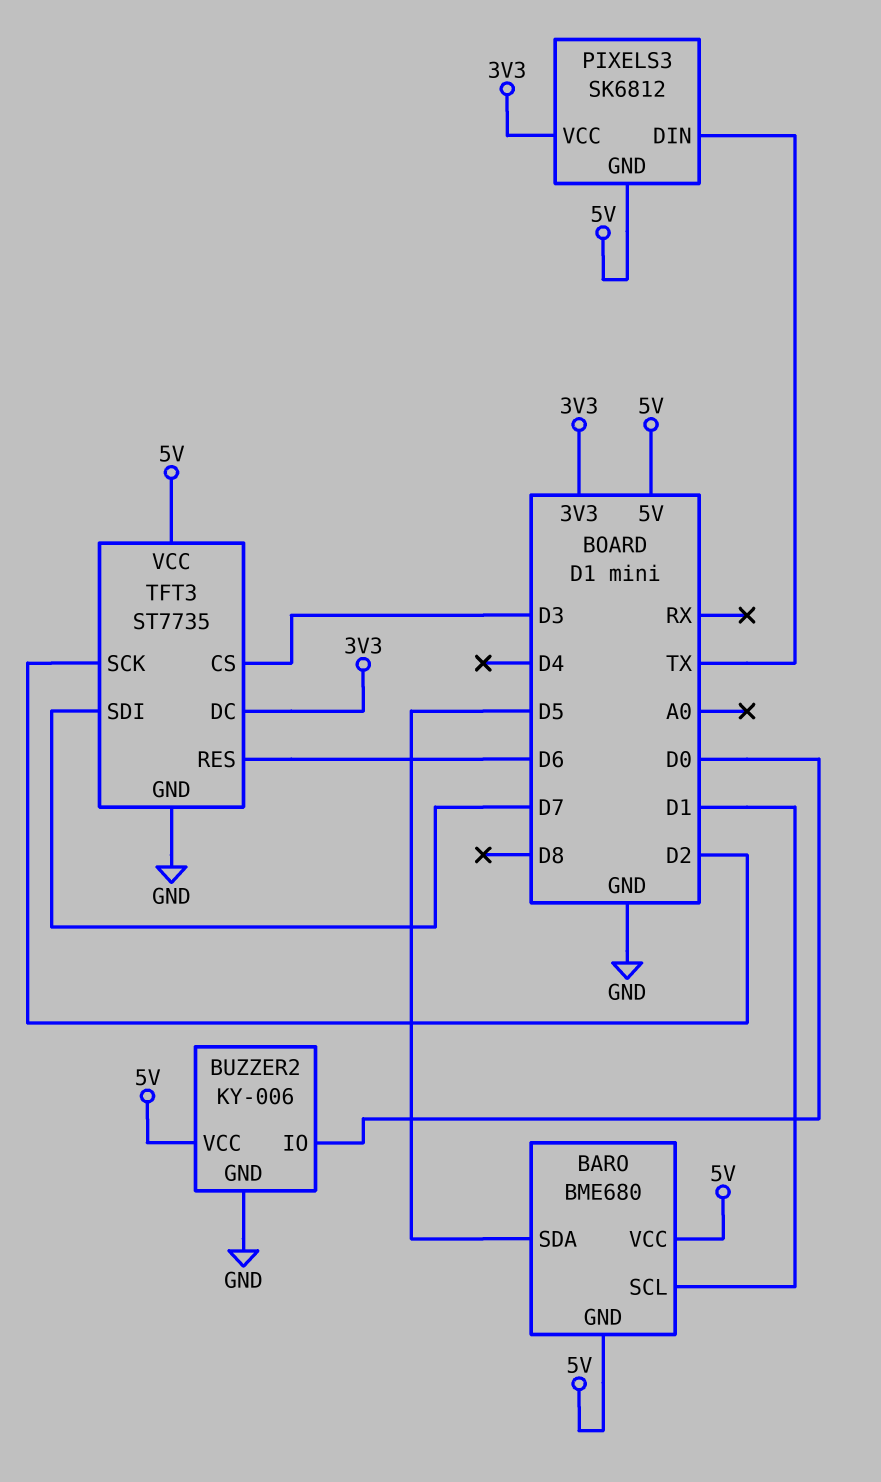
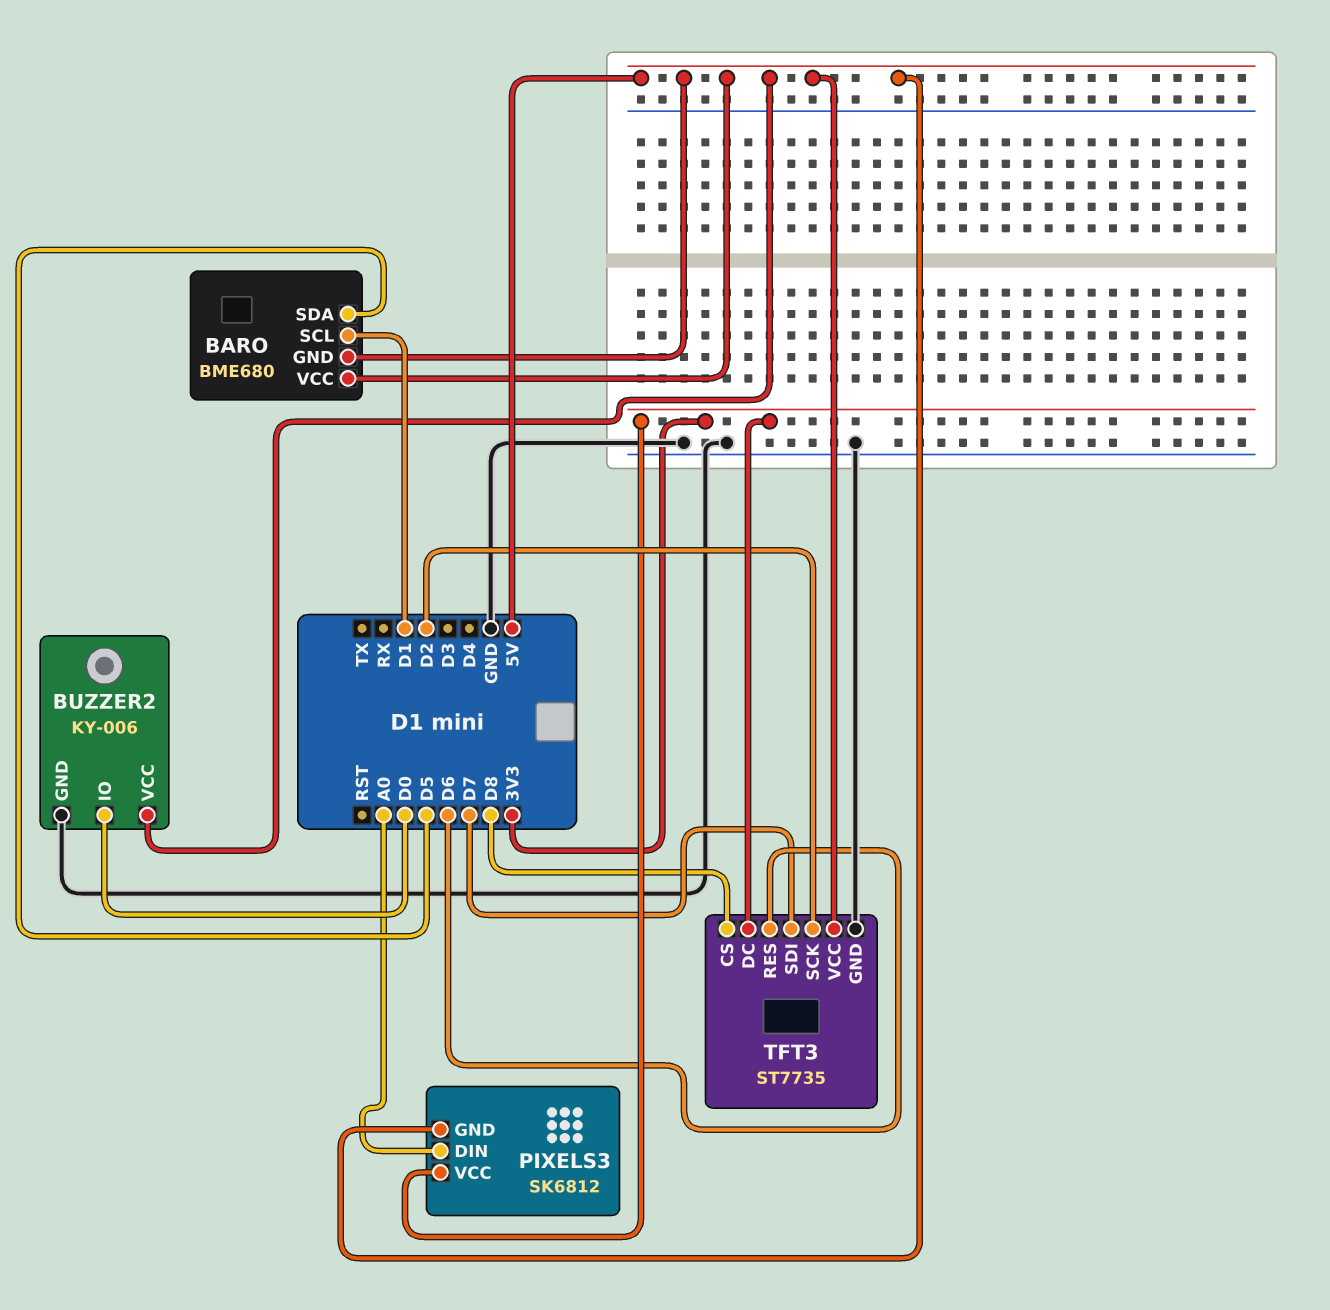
PIXELS3 pin DIN: TX -> A0
TFT3 pin CS: D3 -> D8

